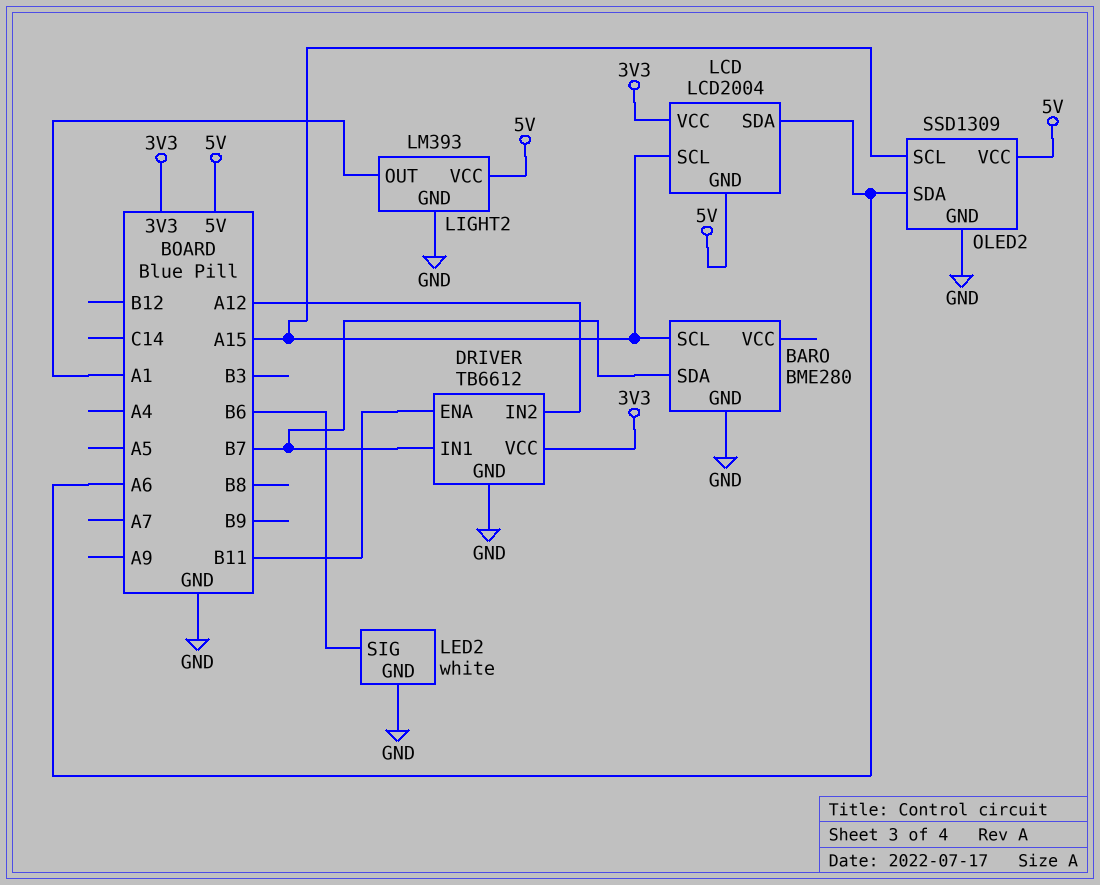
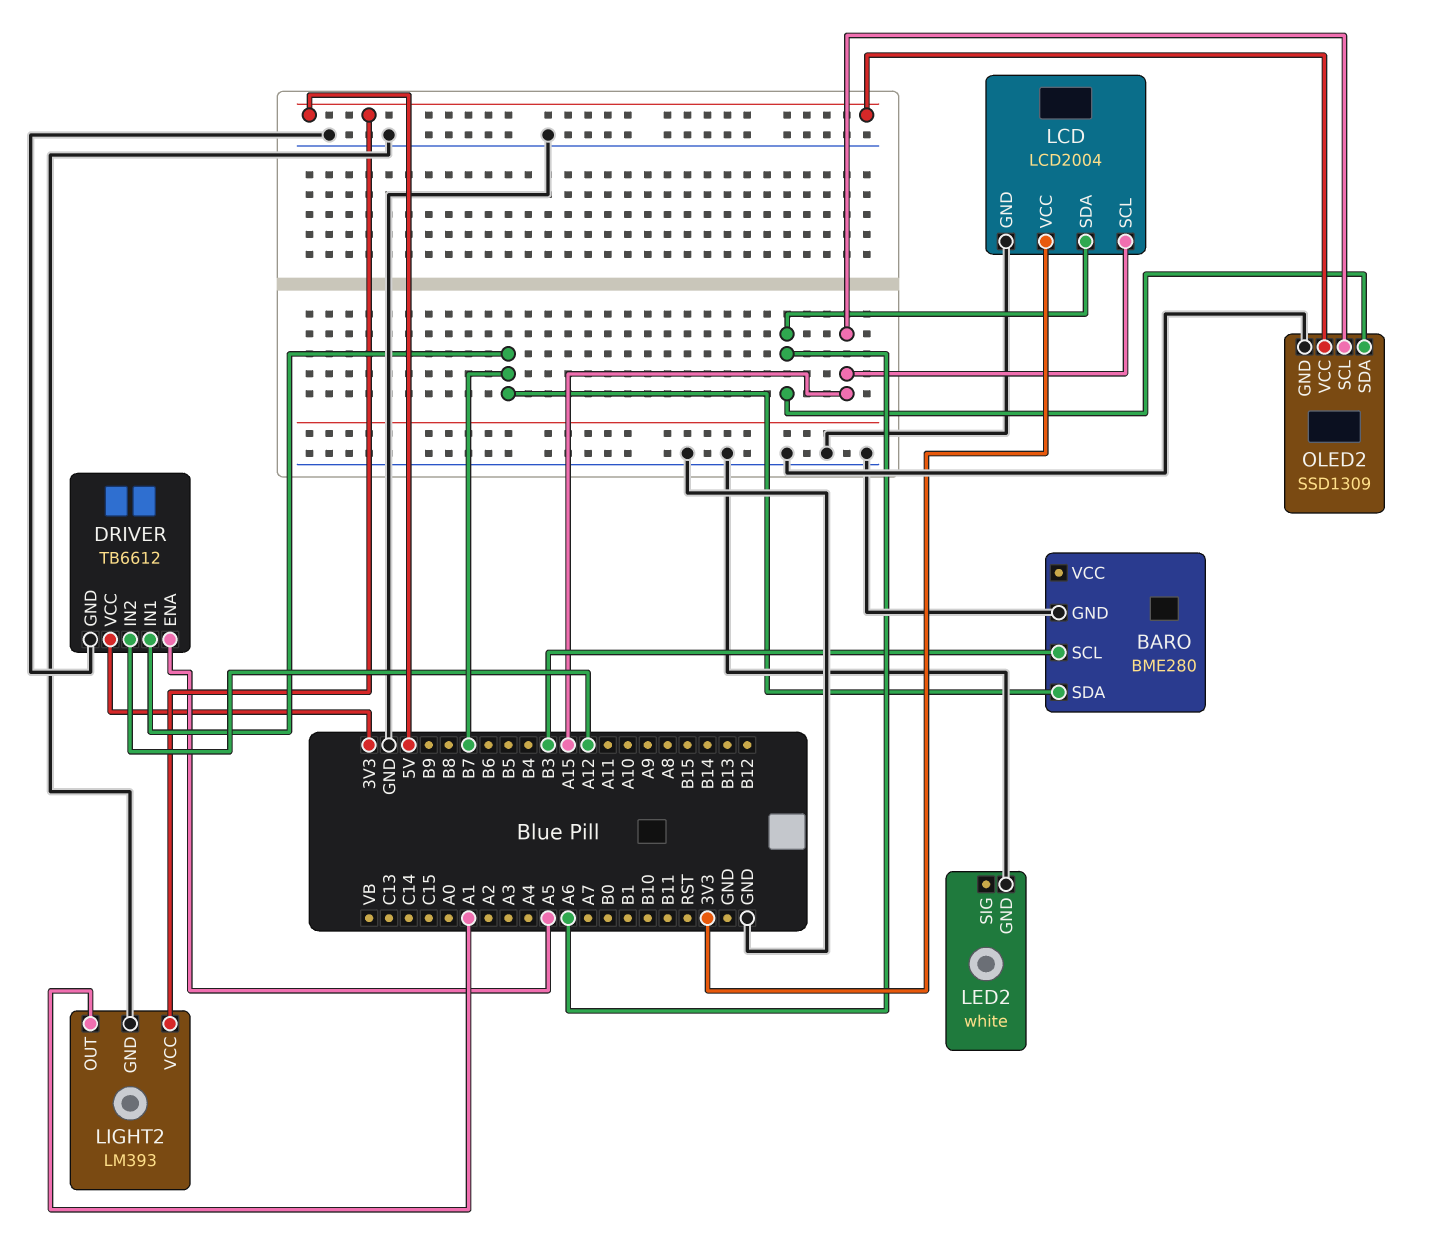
BARO pin SCL: A15 -> B3
DRIVER pin ENA: B11 -> A5
LCD pin GND: 5V -> GND
LED2 pin SIG: B6 -> none

